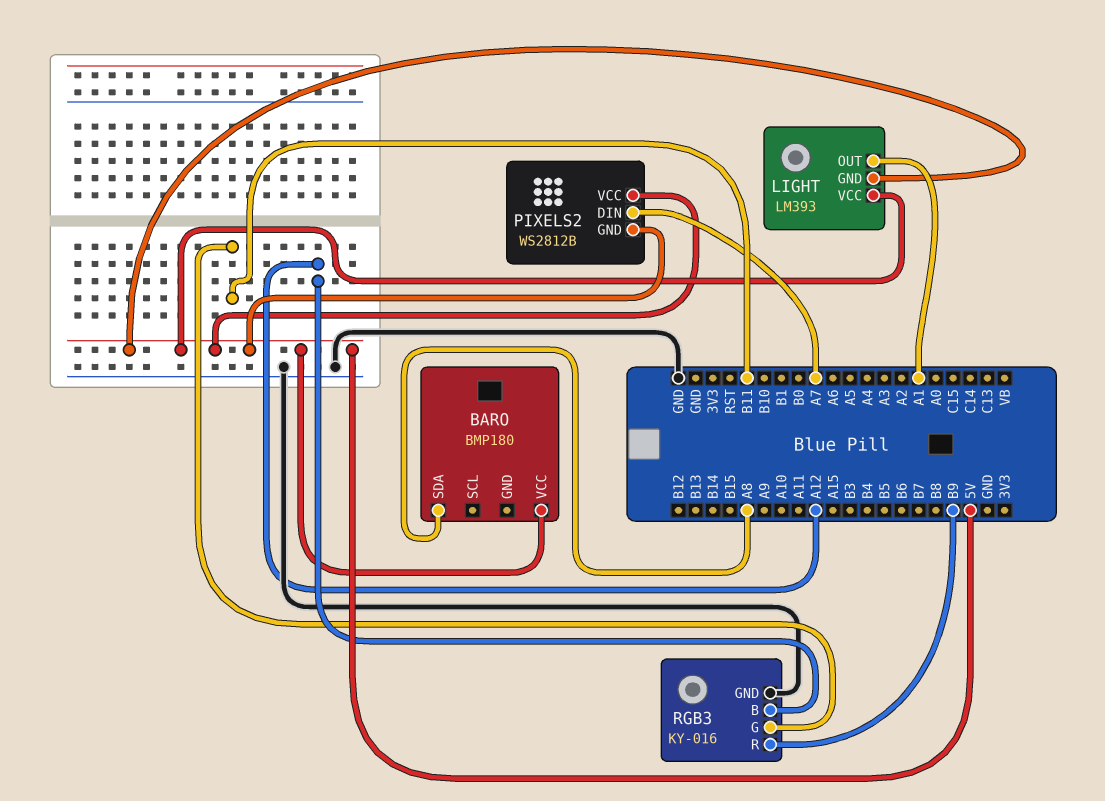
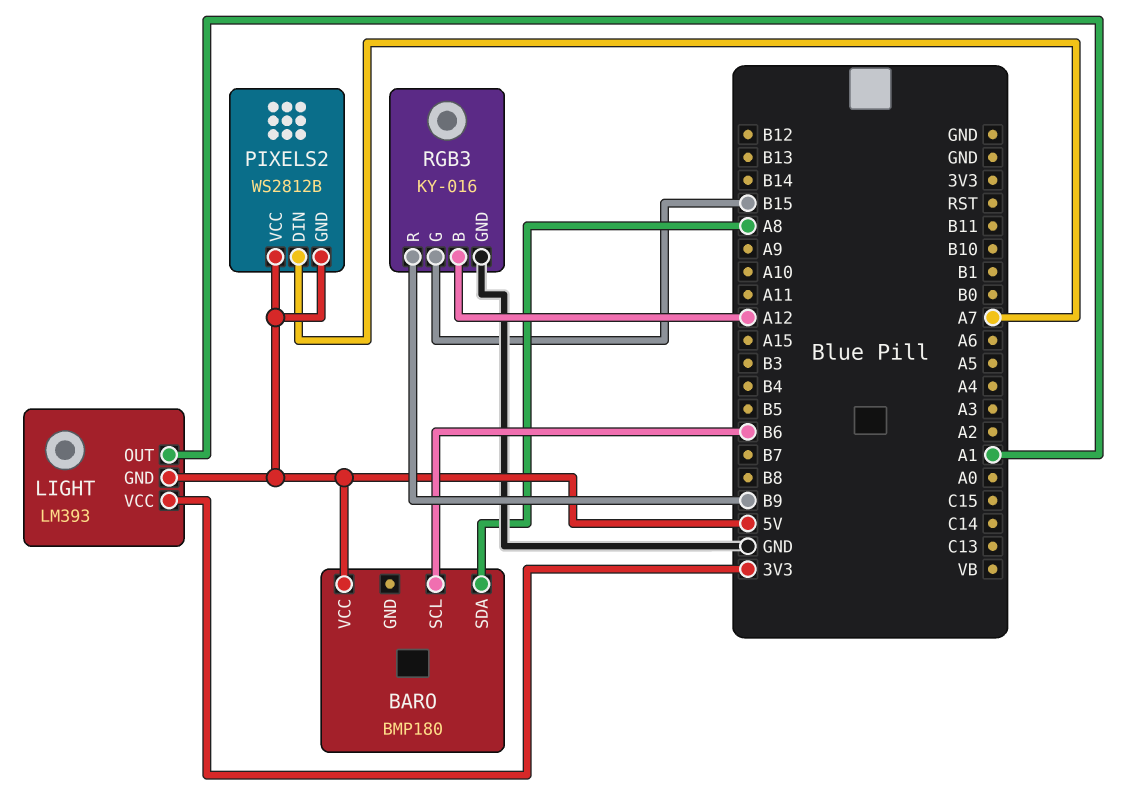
BARO pin SCL: none -> B6
LIGHT pin VCC: 5V -> 3V3
RGB3 pin G: B11 -> B15

